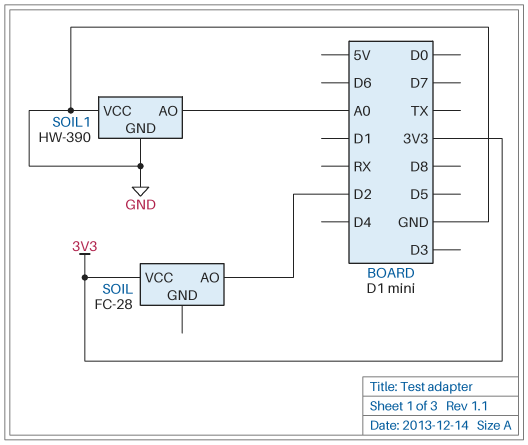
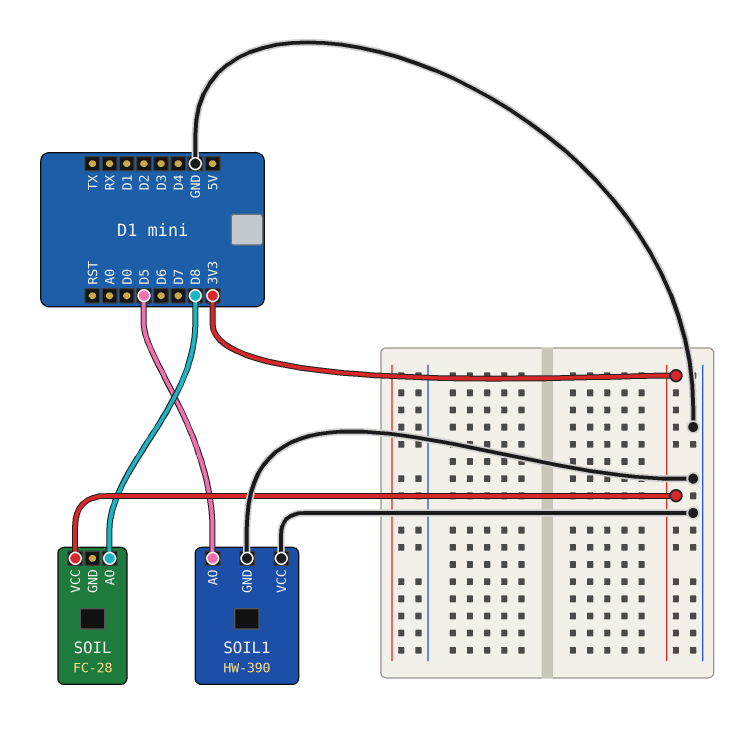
SOIL pin AO: D2 -> D8
SOIL1 pin AO: A0 -> D5

